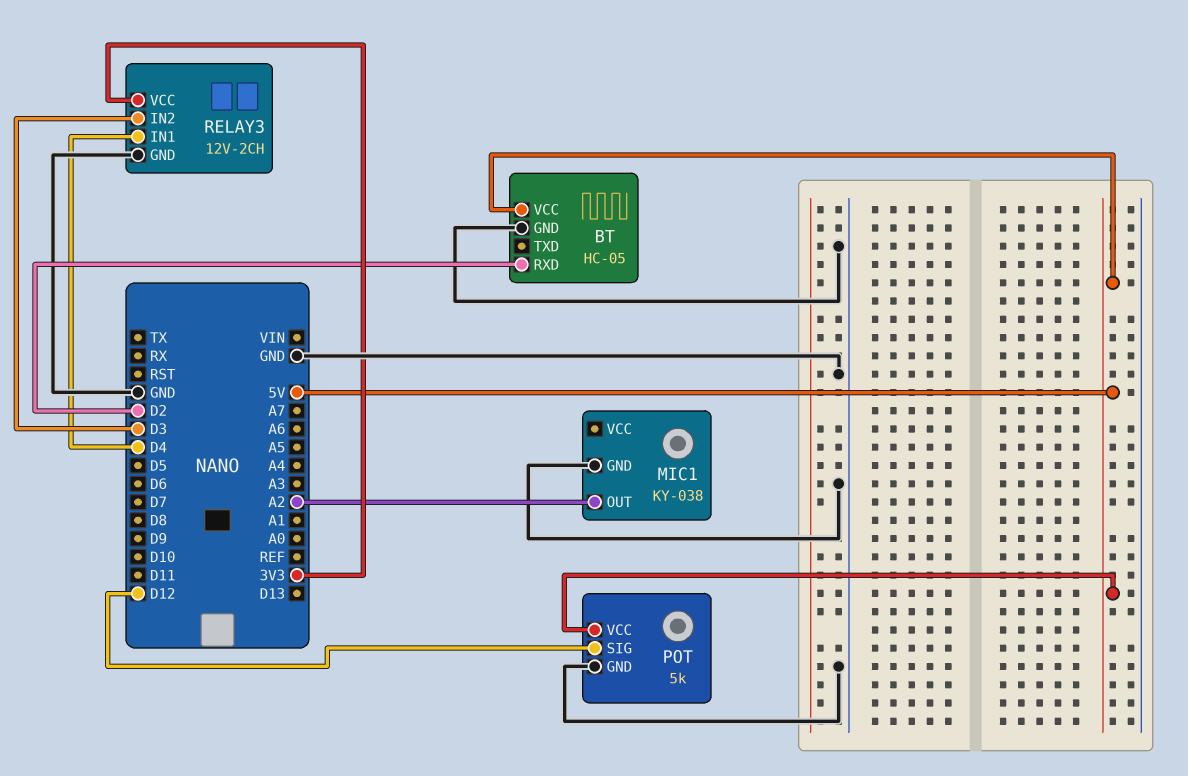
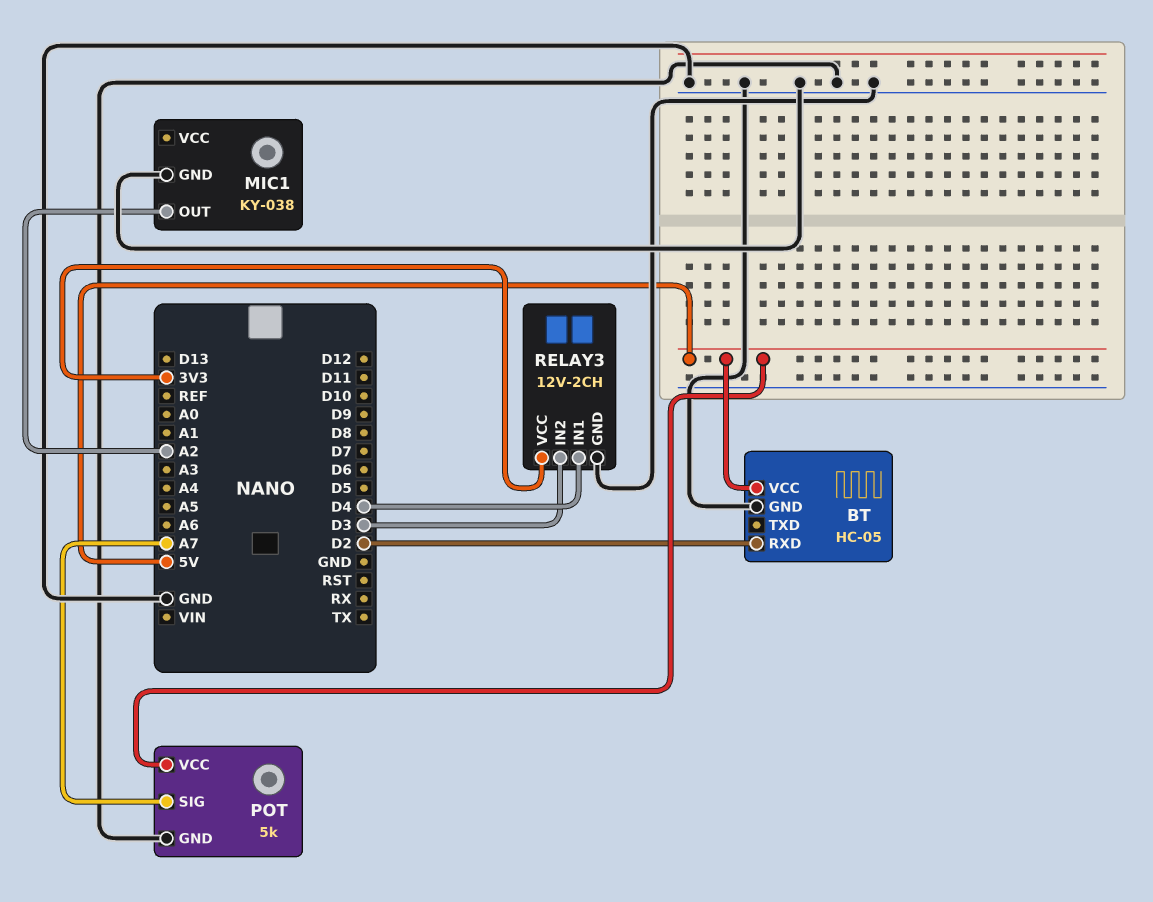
POT pin SIG: D12 -> A7

